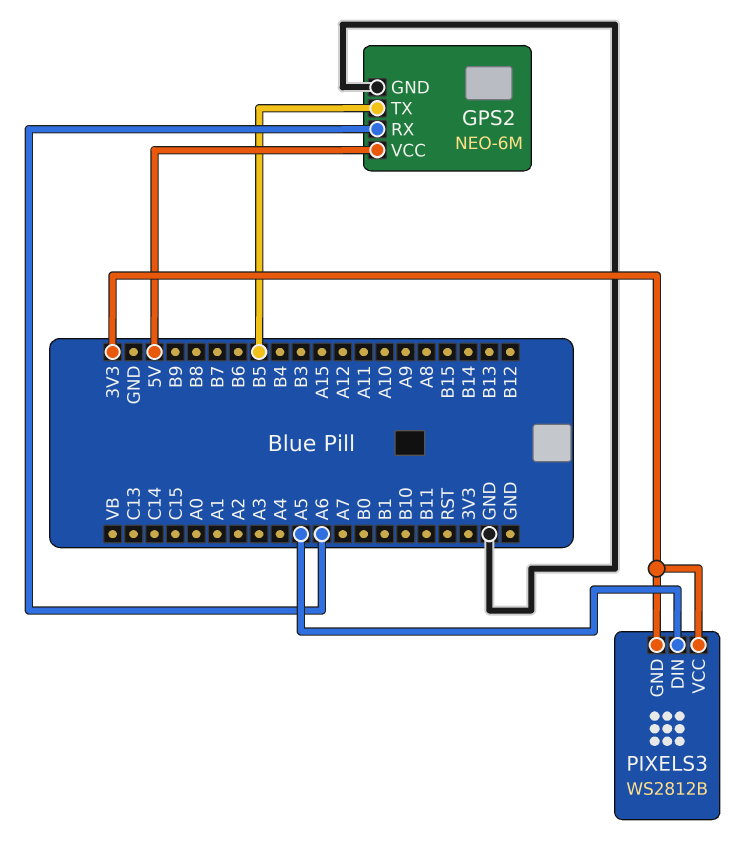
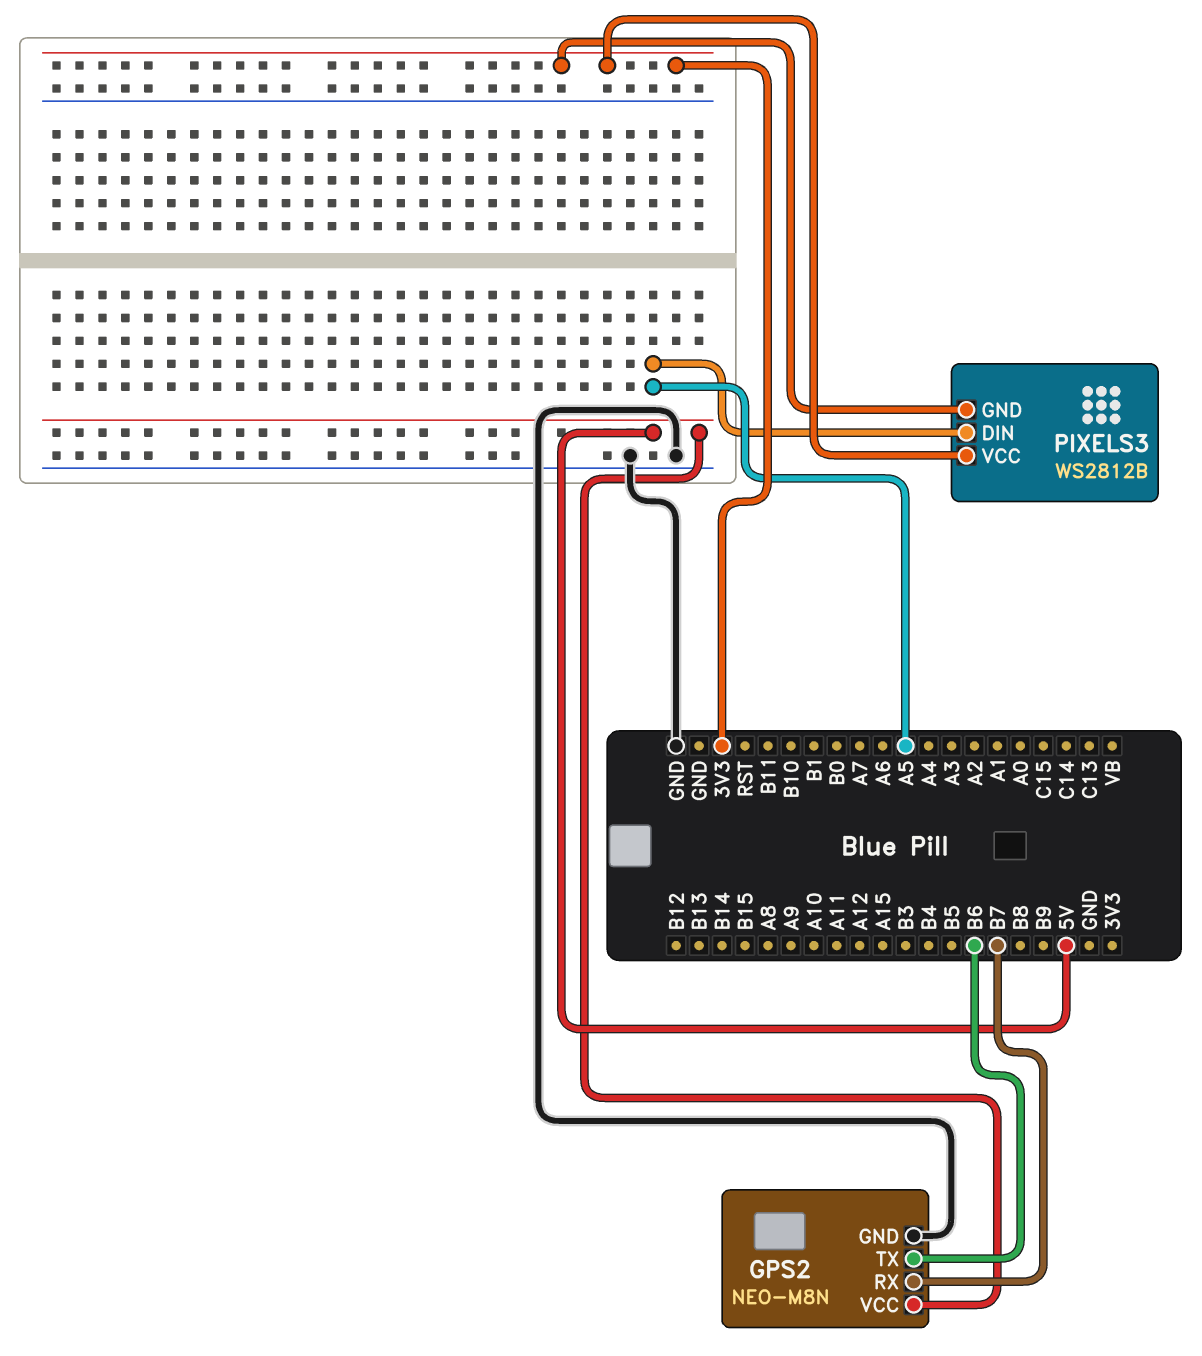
GPS2: NEO-6M -> NEO-M8N
GPS2 pin RX: A6 -> B7
GPS2 pin TX: B5 -> B6

